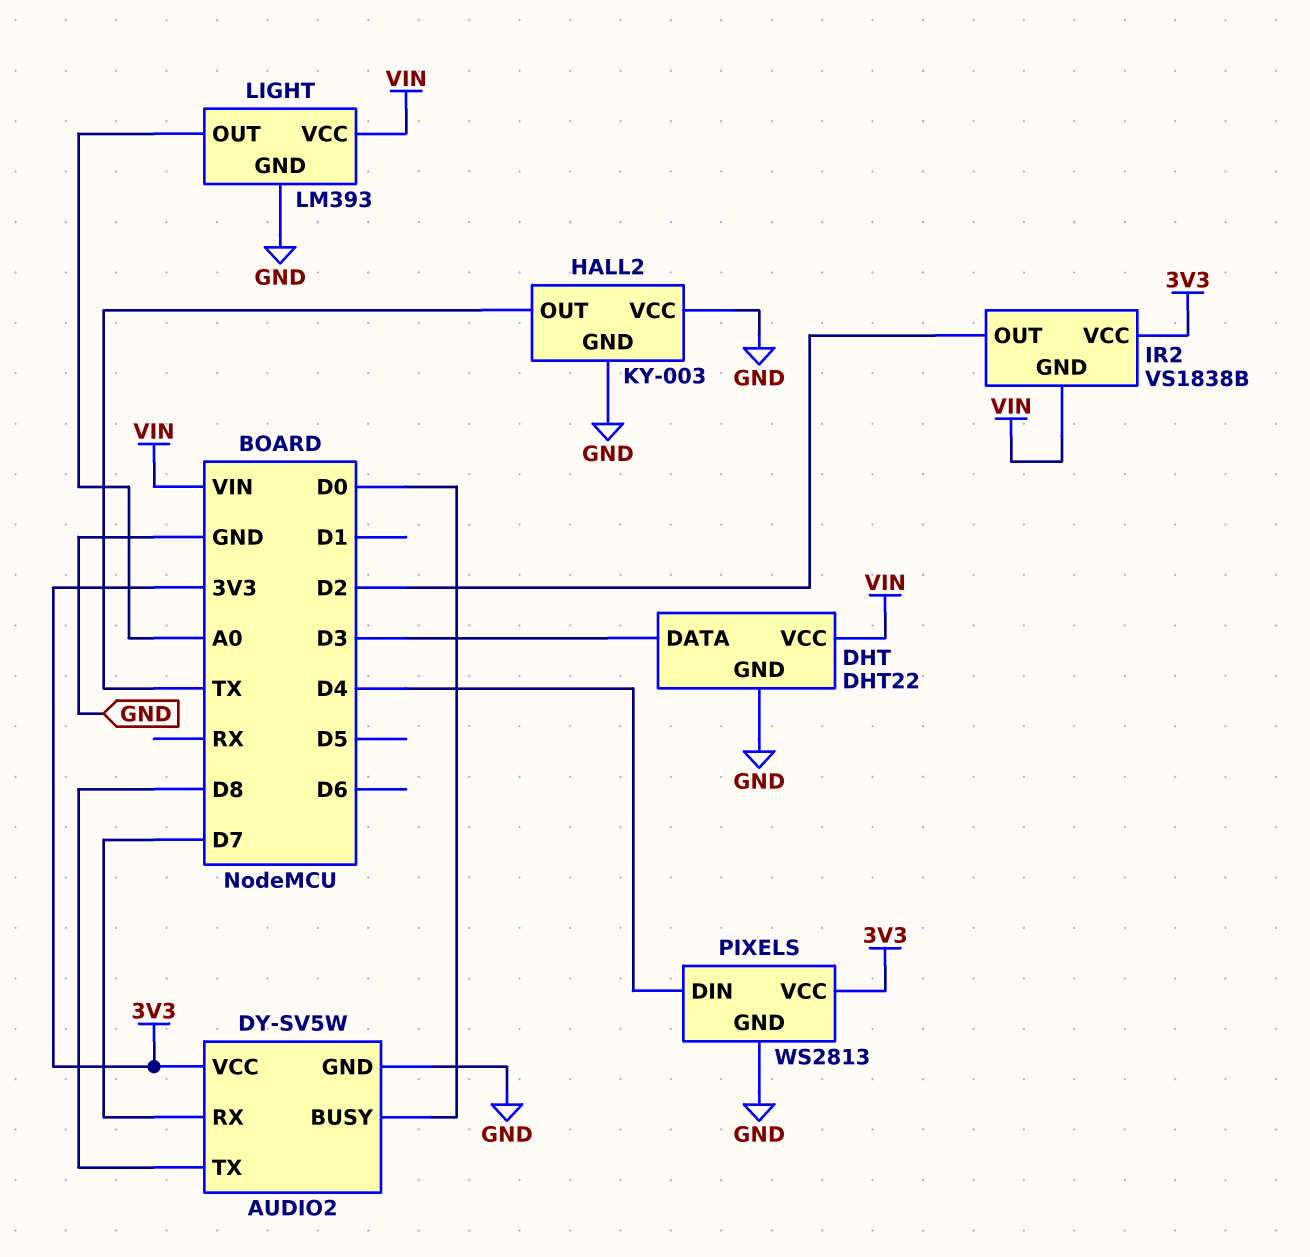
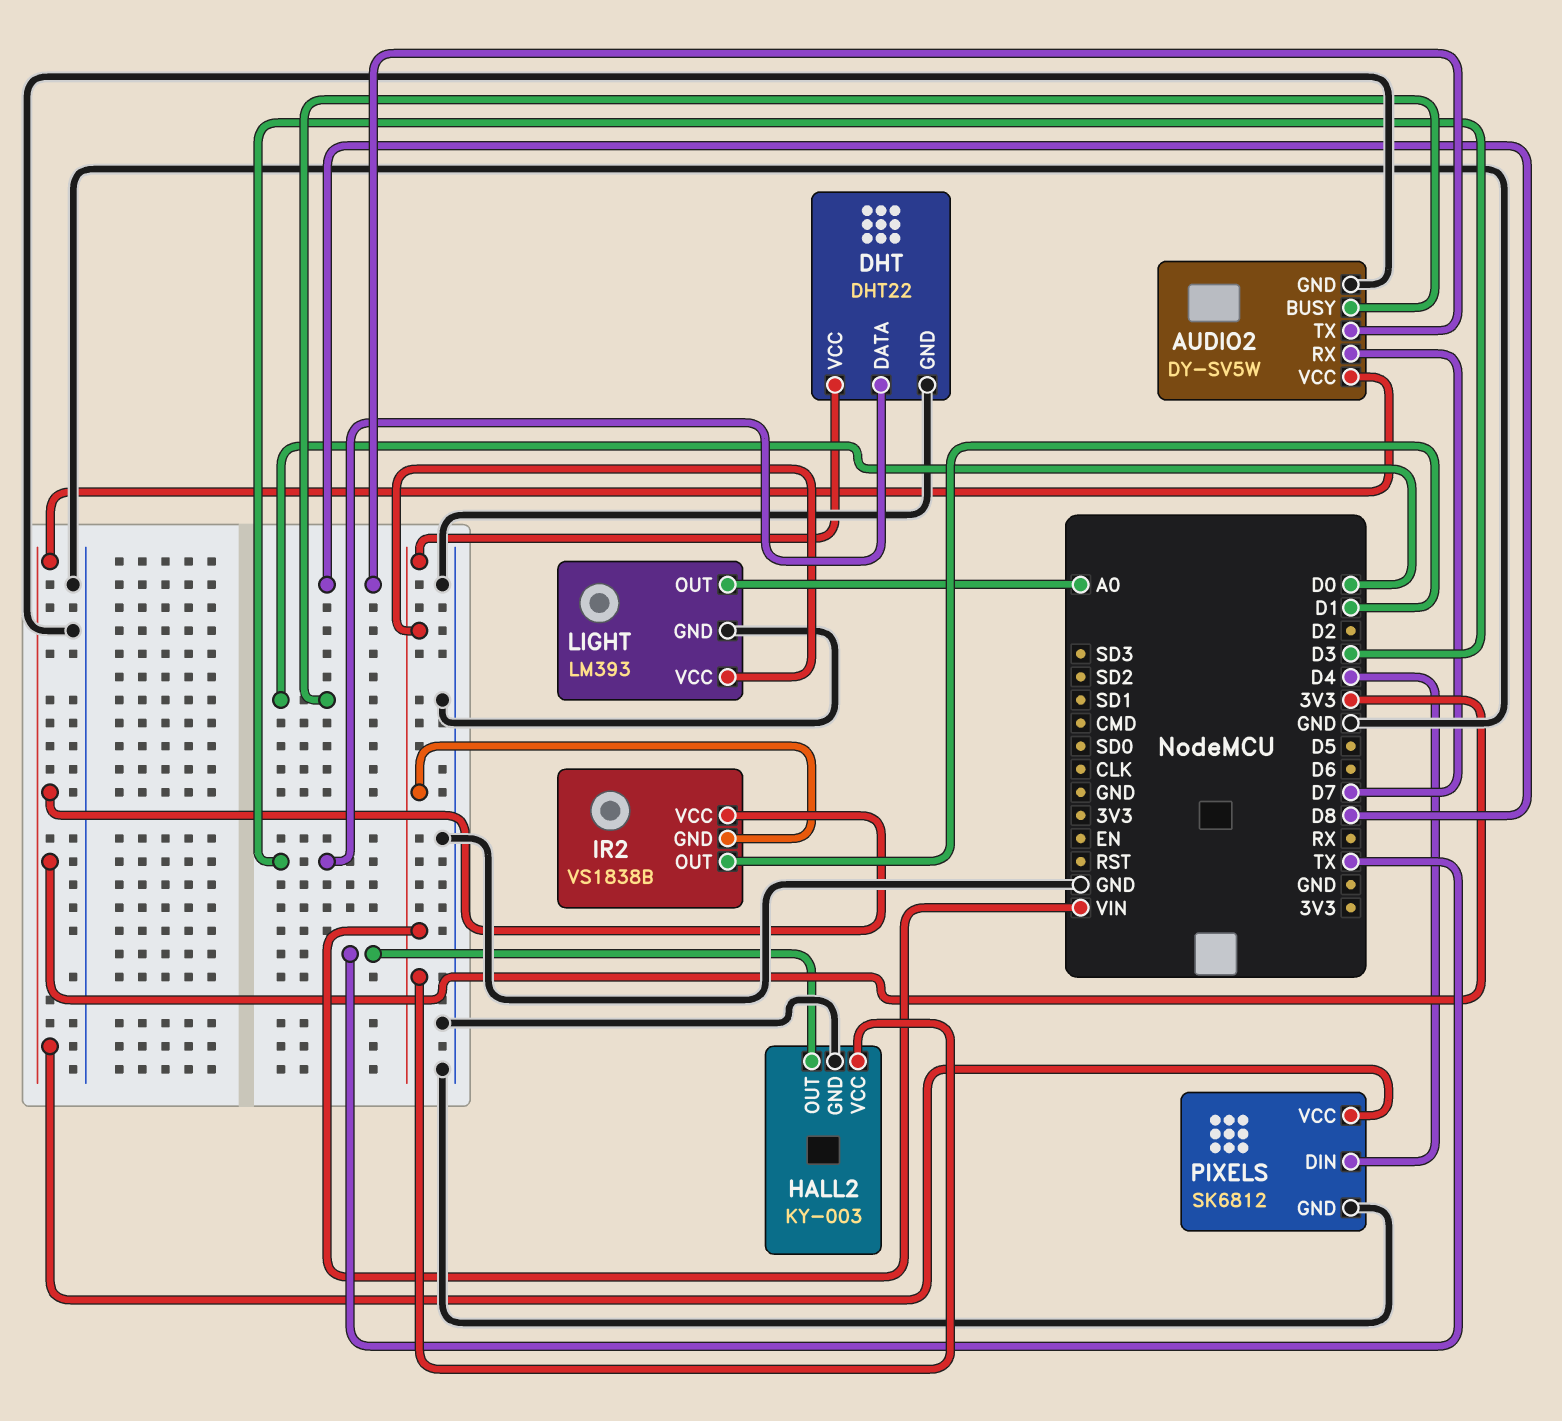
HALL2 pin VCC: GND -> VIN
IR2 pin OUT: D2 -> D1
PIXELS: WS2813 -> SK6812

